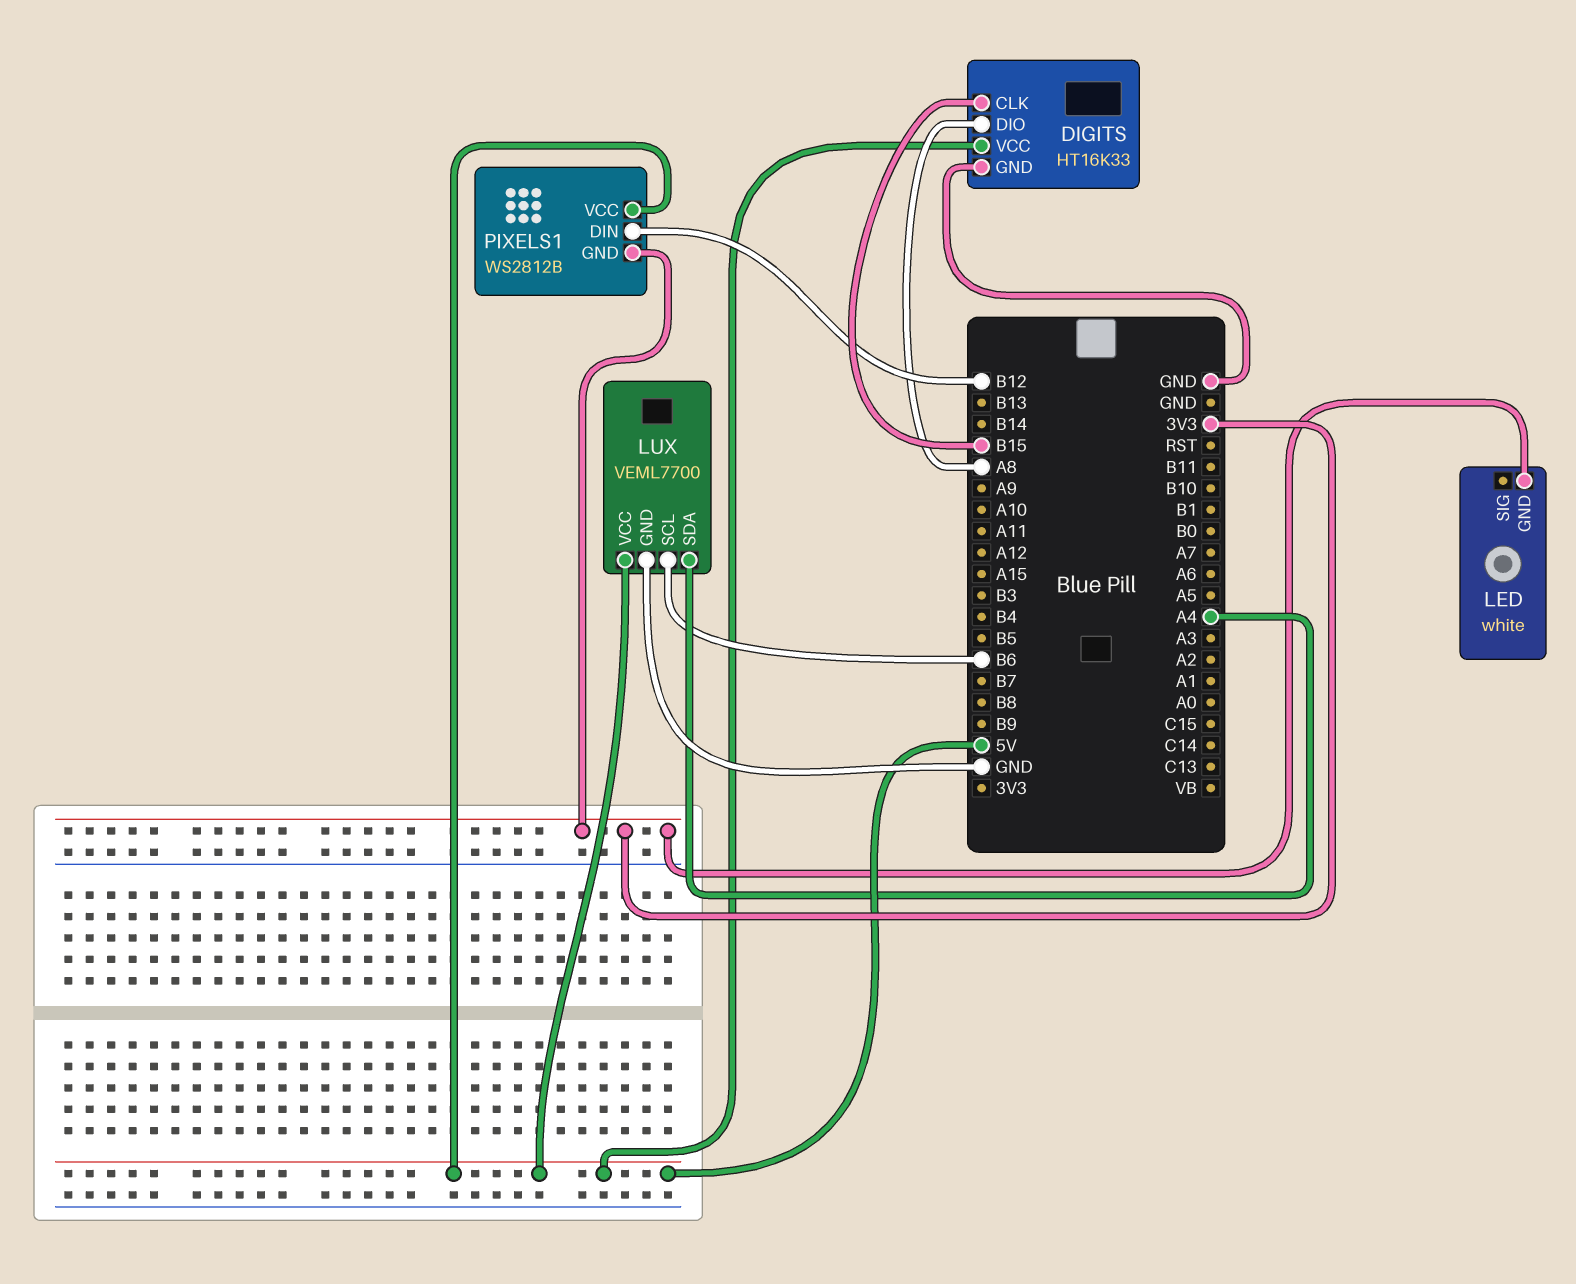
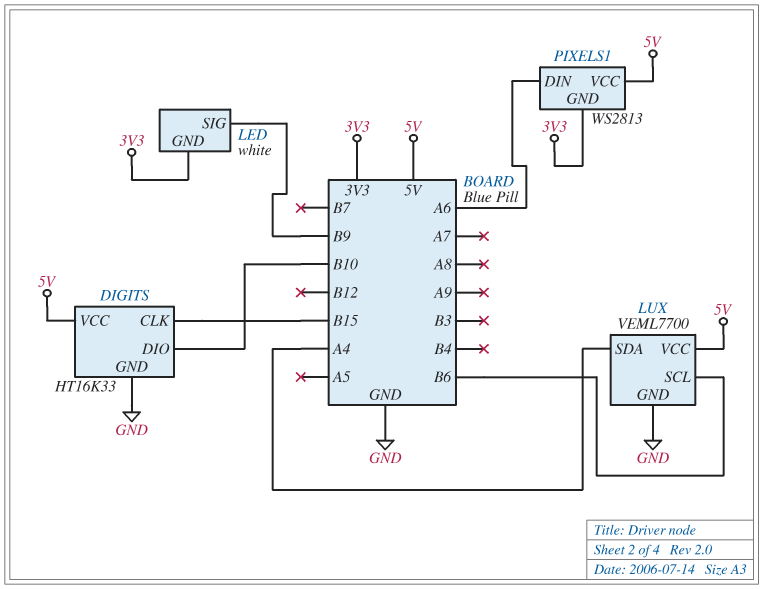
DIGITS pin DIO: A8 -> B10
LED pin SIG: none -> B9
PIXELS1: WS2812B -> WS2813
PIXELS1 pin DIN: B12 -> A6

